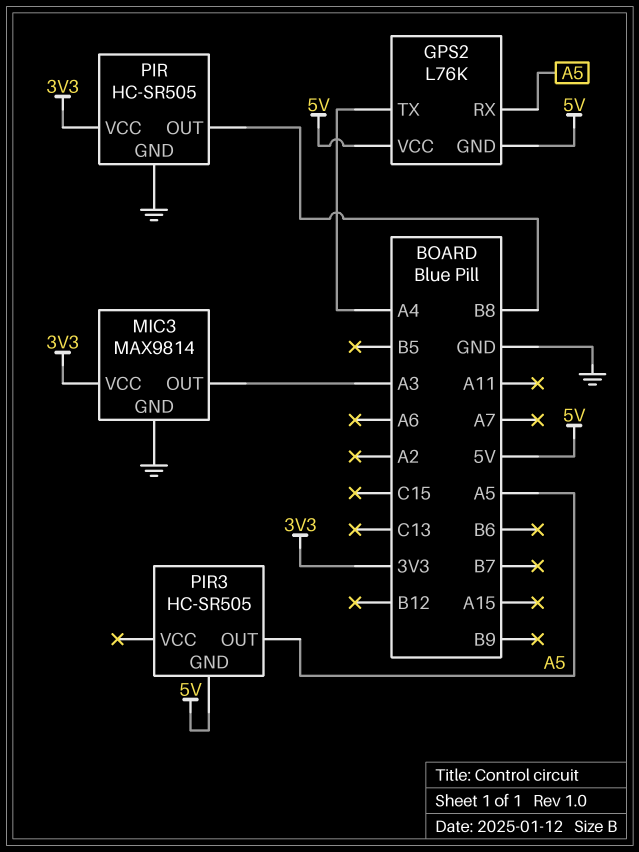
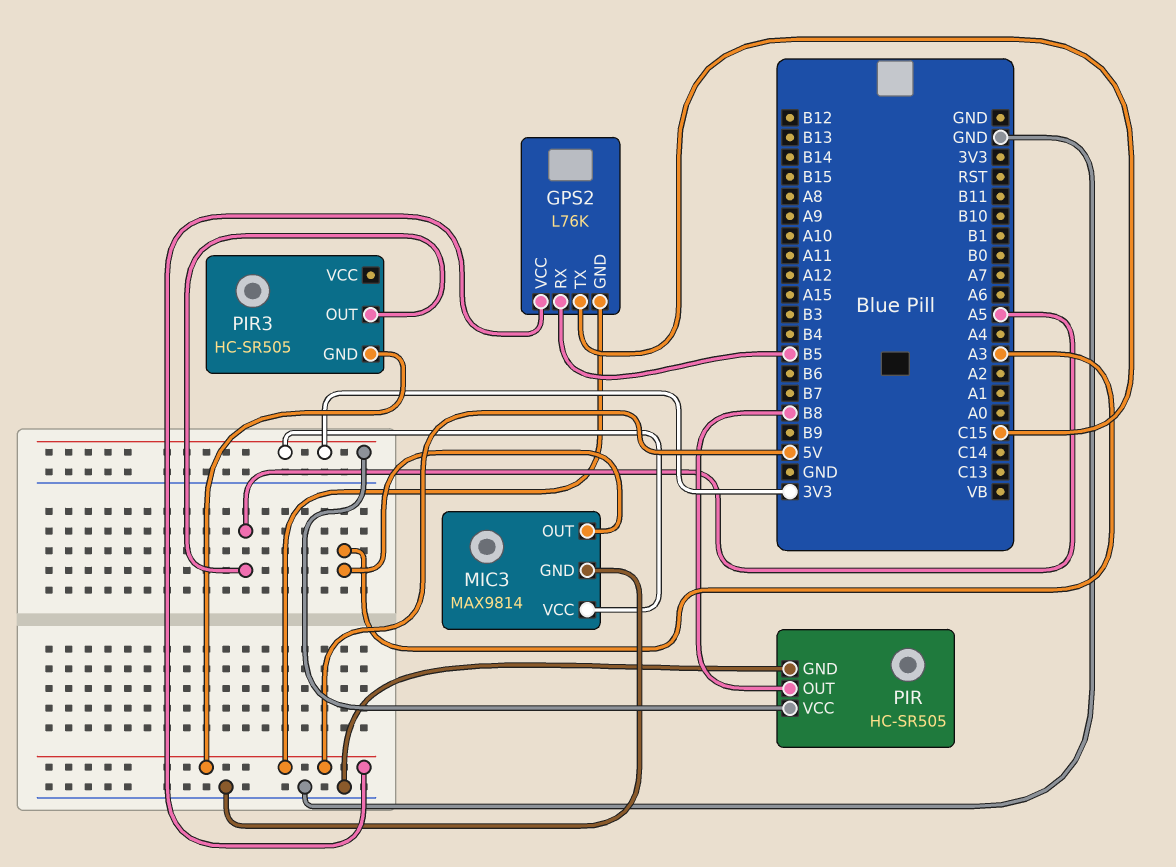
GPS2 pin RX: A5 -> B5
GPS2 pin TX: A4 -> C15

